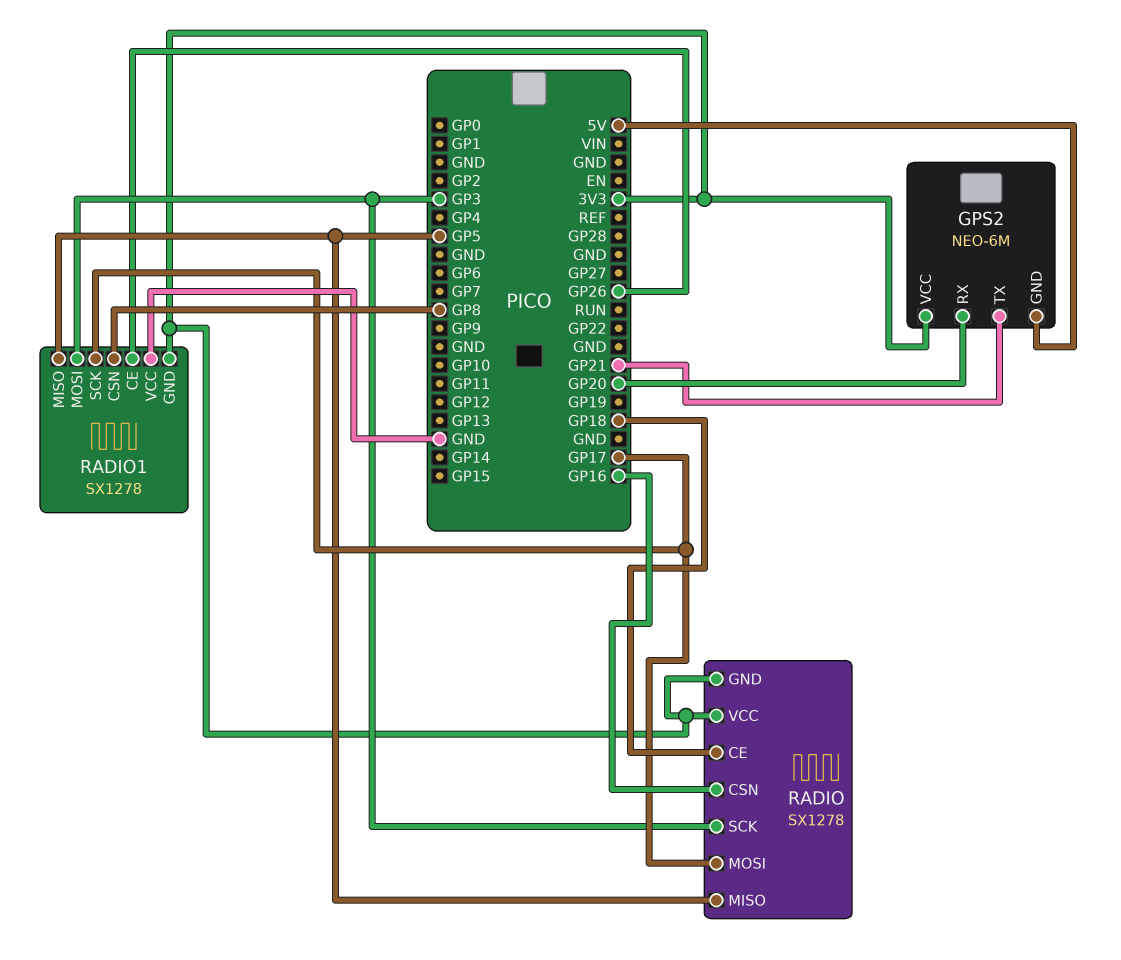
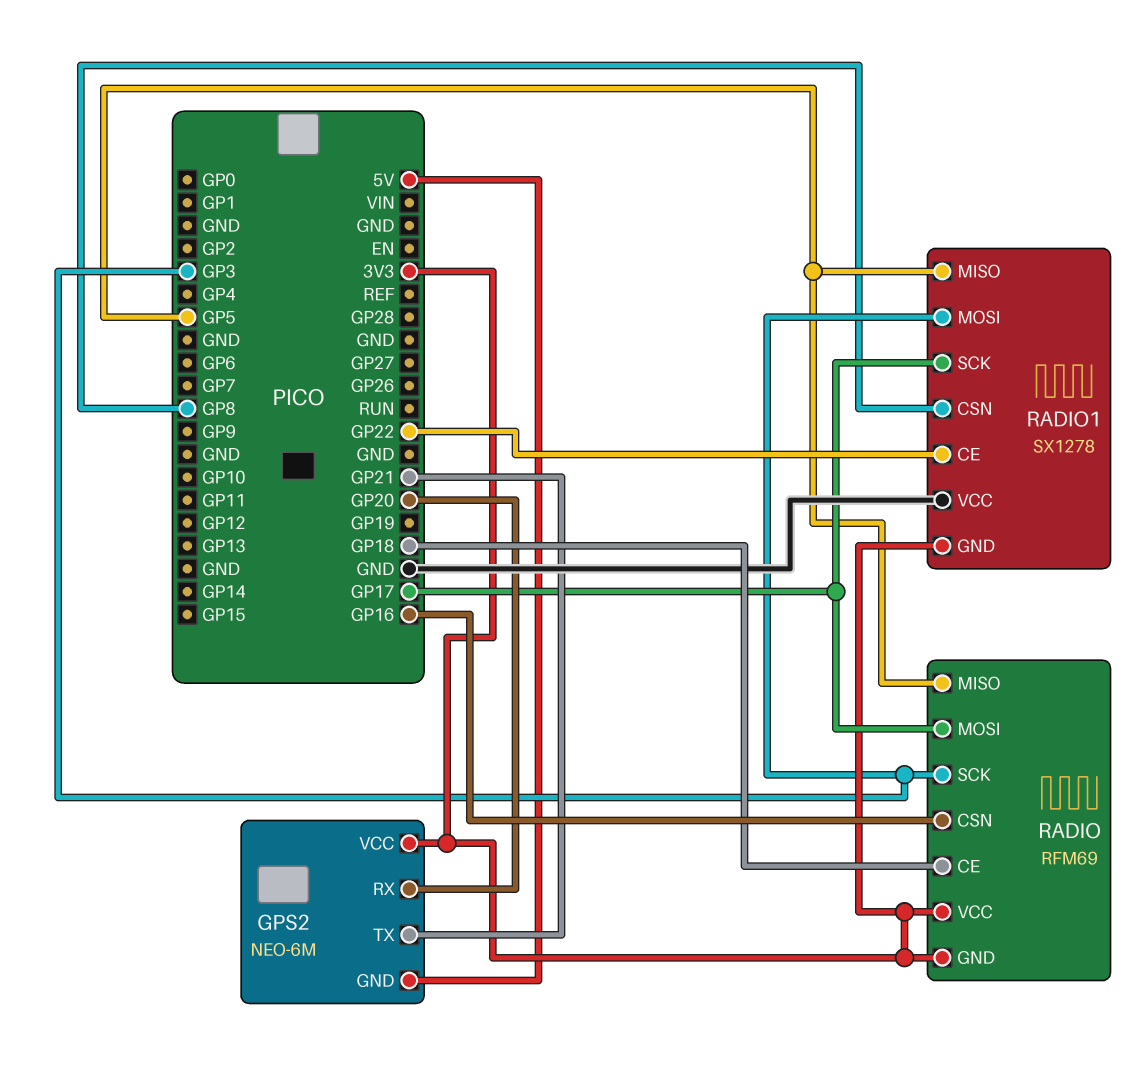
RADIO: SX1278 -> RFM69
RADIO1 pin CE: GP26 -> GP22

